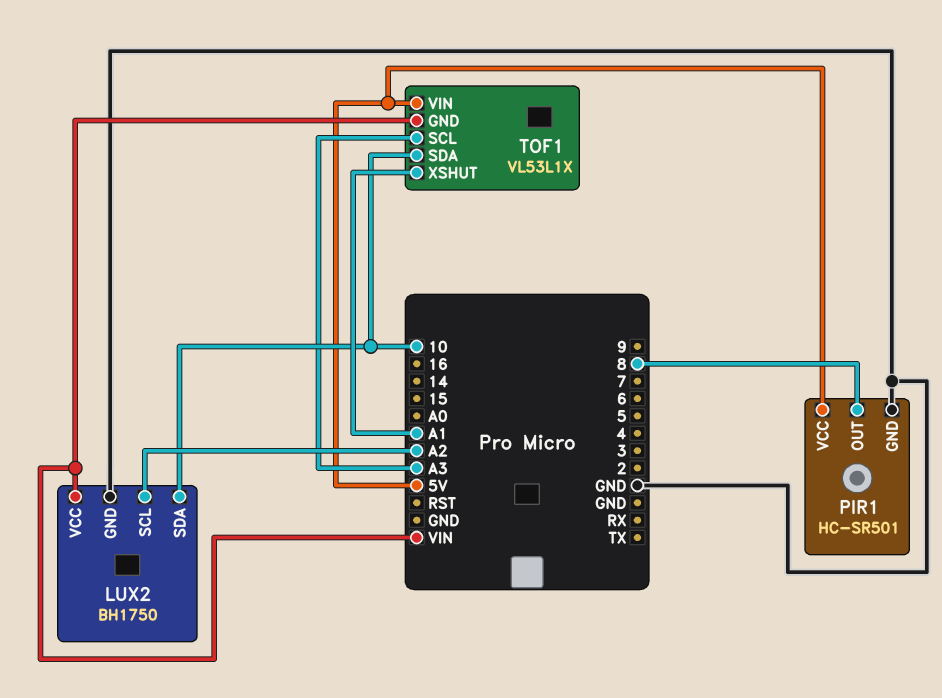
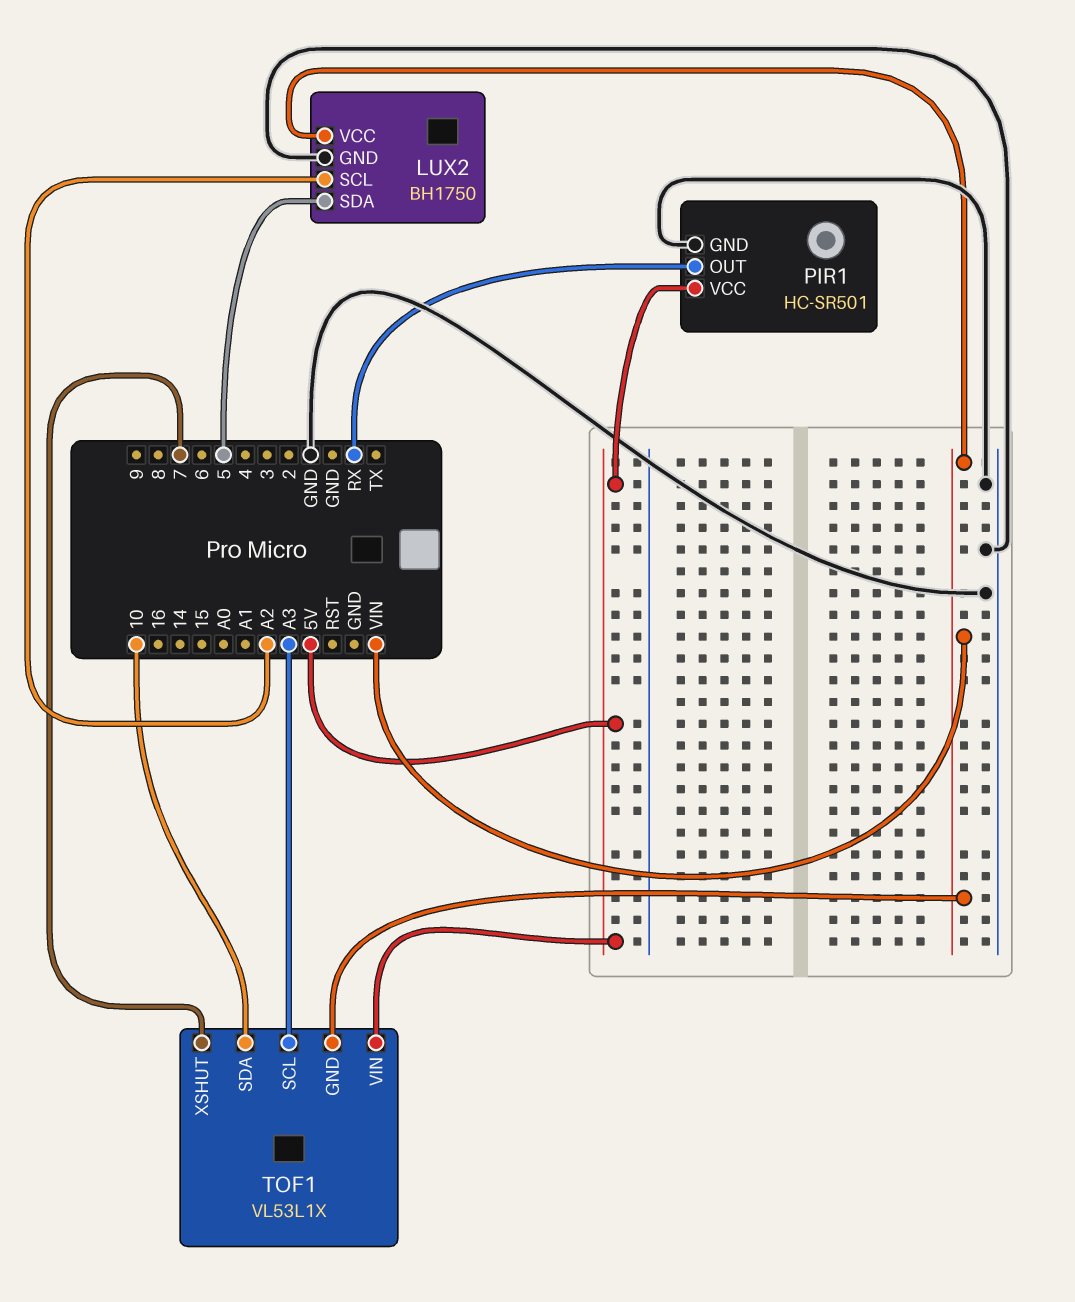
LUX2 pin SDA: 10 -> 5
PIR1 pin OUT: 8 -> RX
TOF1 pin XSHUT: A1 -> 7

